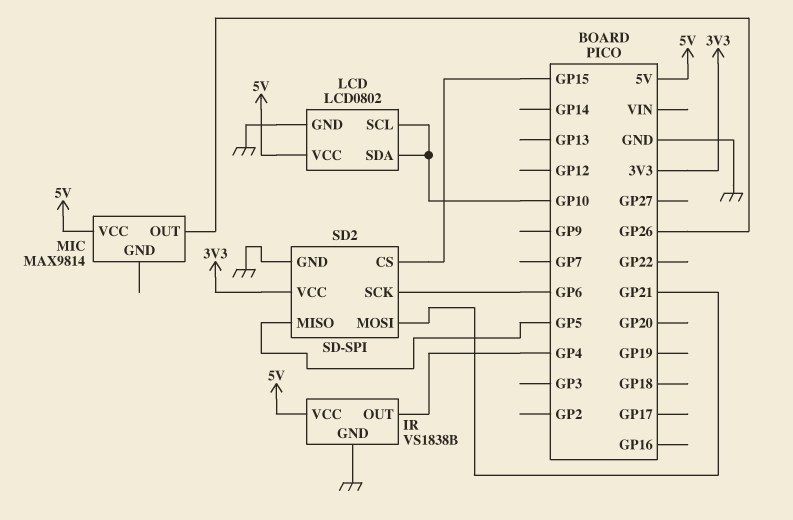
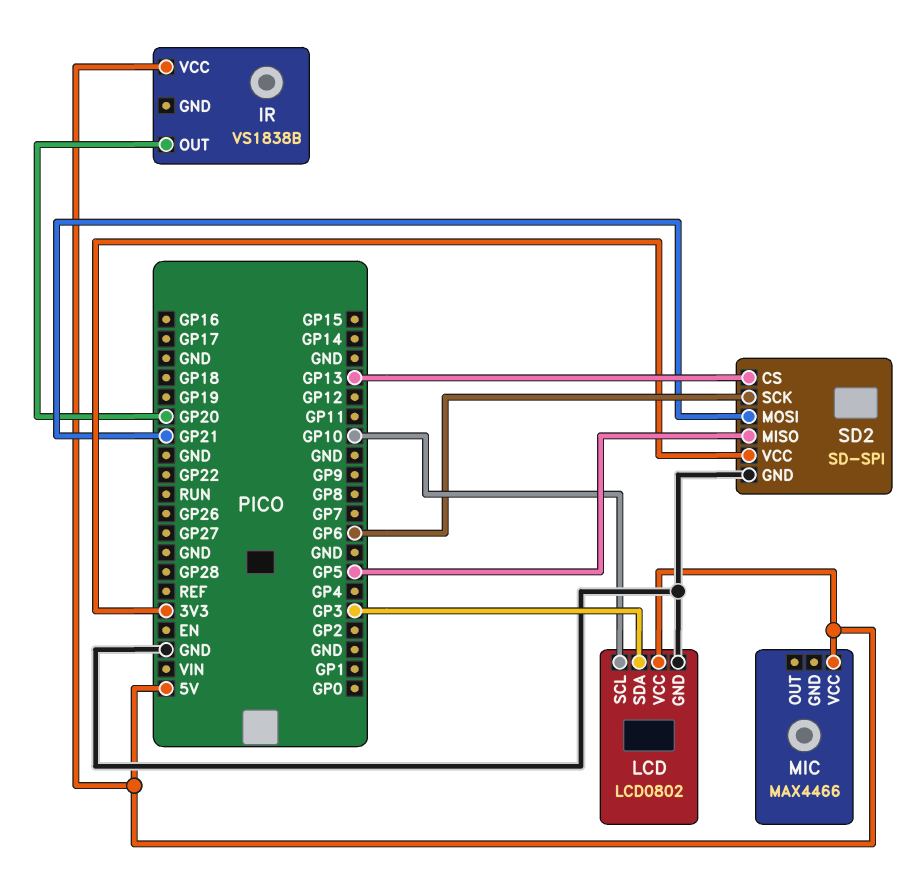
IR pin GND: GND -> none
IR pin OUT: GP4 -> GP20
LCD pin SDA: GP10 -> GP3
MIC: MAX9814 -> MAX4466
MIC pin OUT: GP26 -> none
SD2 pin CS: GP15 -> GP13

